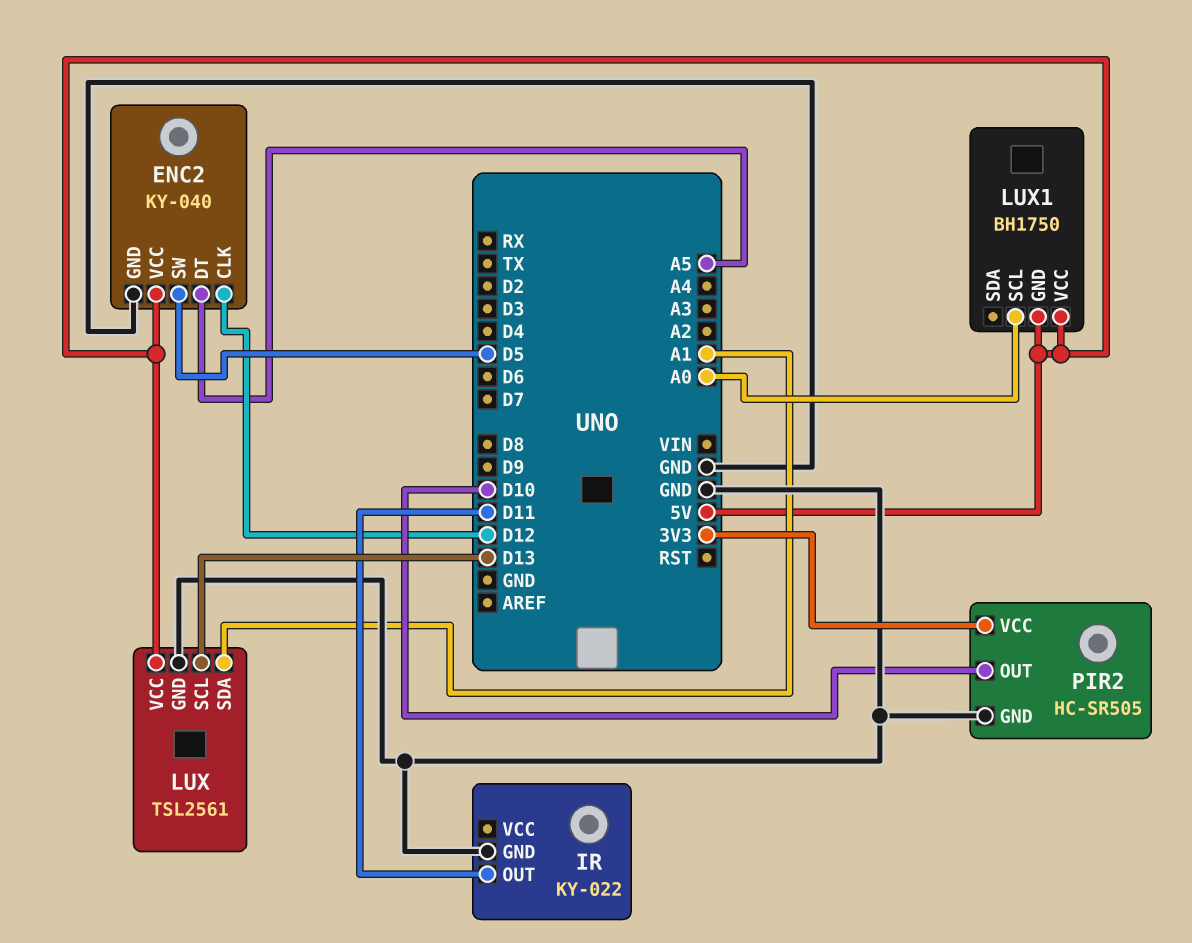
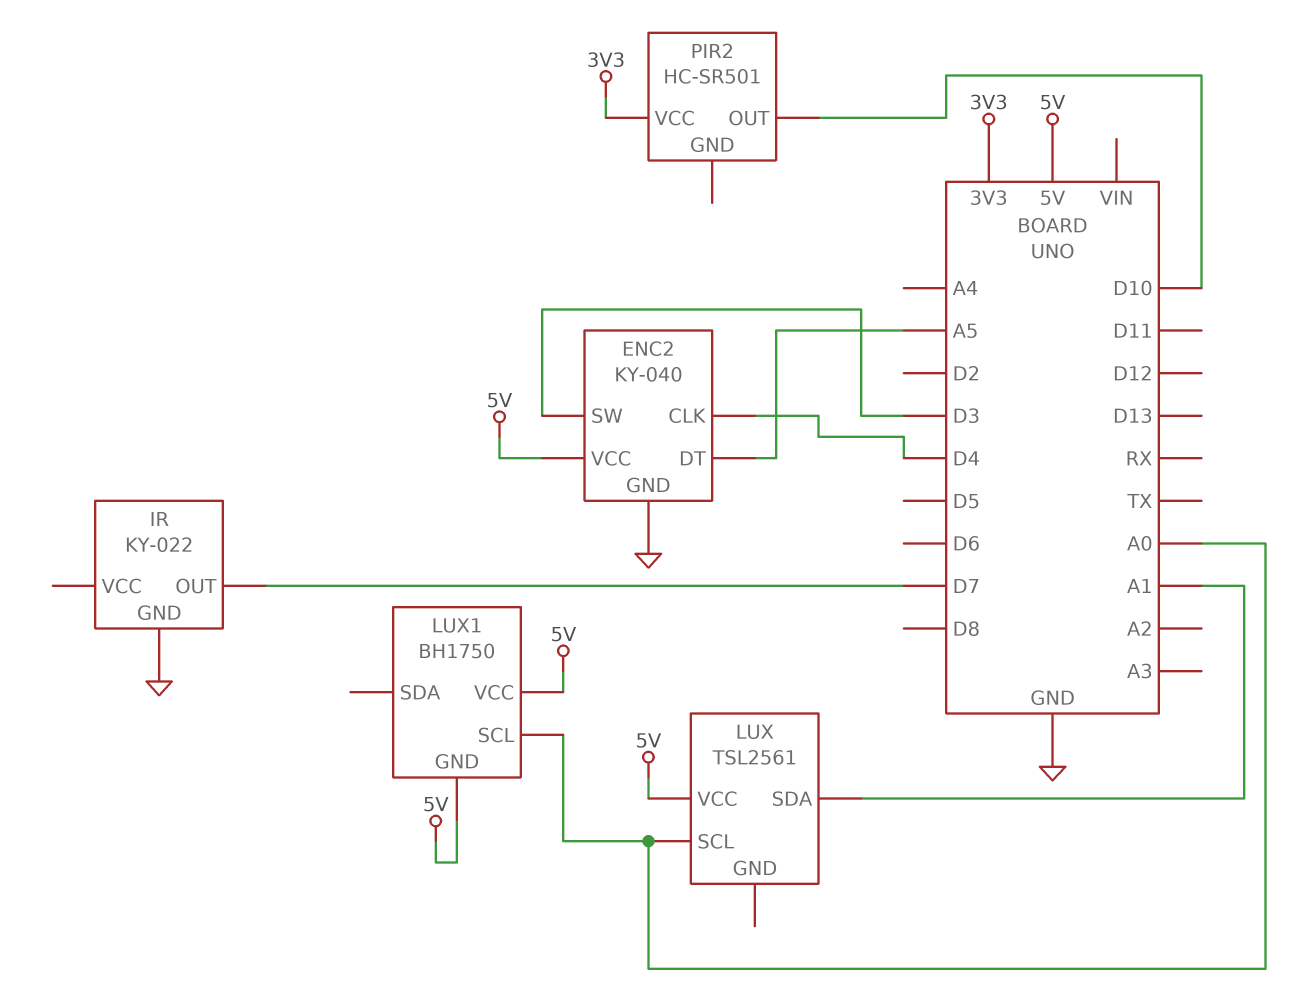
ENC2 pin CLK: D12 -> D4
ENC2 pin SW: D5 -> D3
IR pin OUT: D11 -> D7
LUX pin GND: GND -> none
LUX pin SCL: D13 -> A0
PIR2: HC-SR505 -> HC-SR501
PIR2 pin GND: GND -> none

